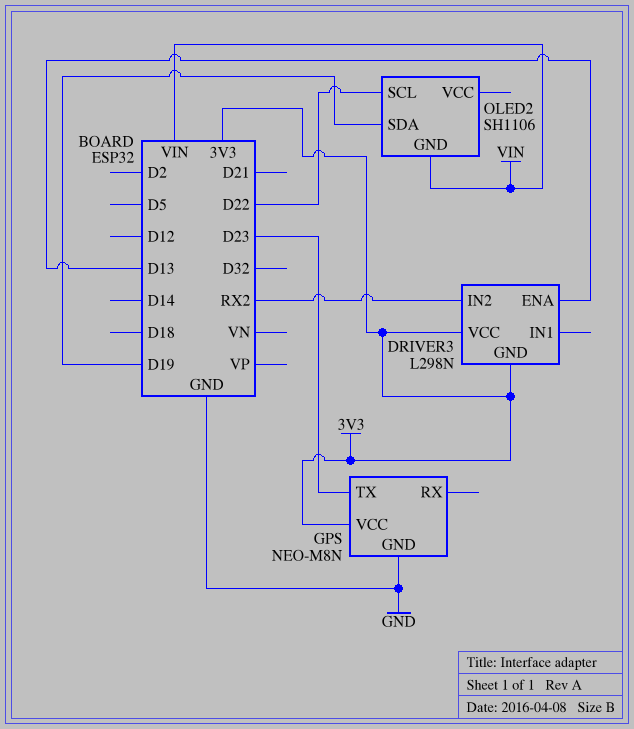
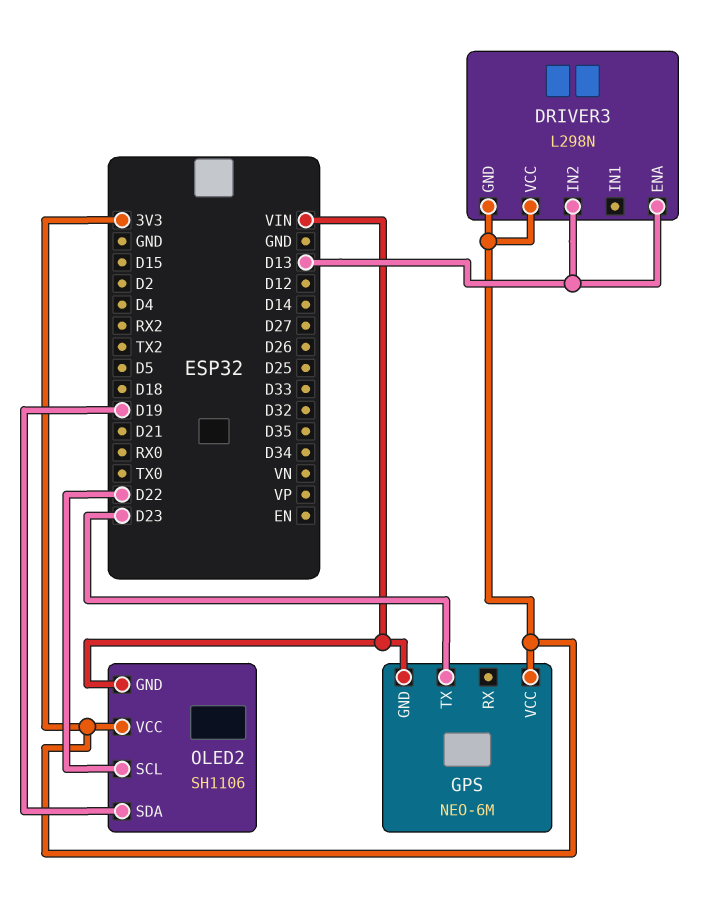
DRIVER3 pin IN2: RX2 -> D13
GPS: NEO-M8N -> NEO-6M
GPS pin GND: GND -> VIN
OLED2 pin VCC: none -> 3V3

